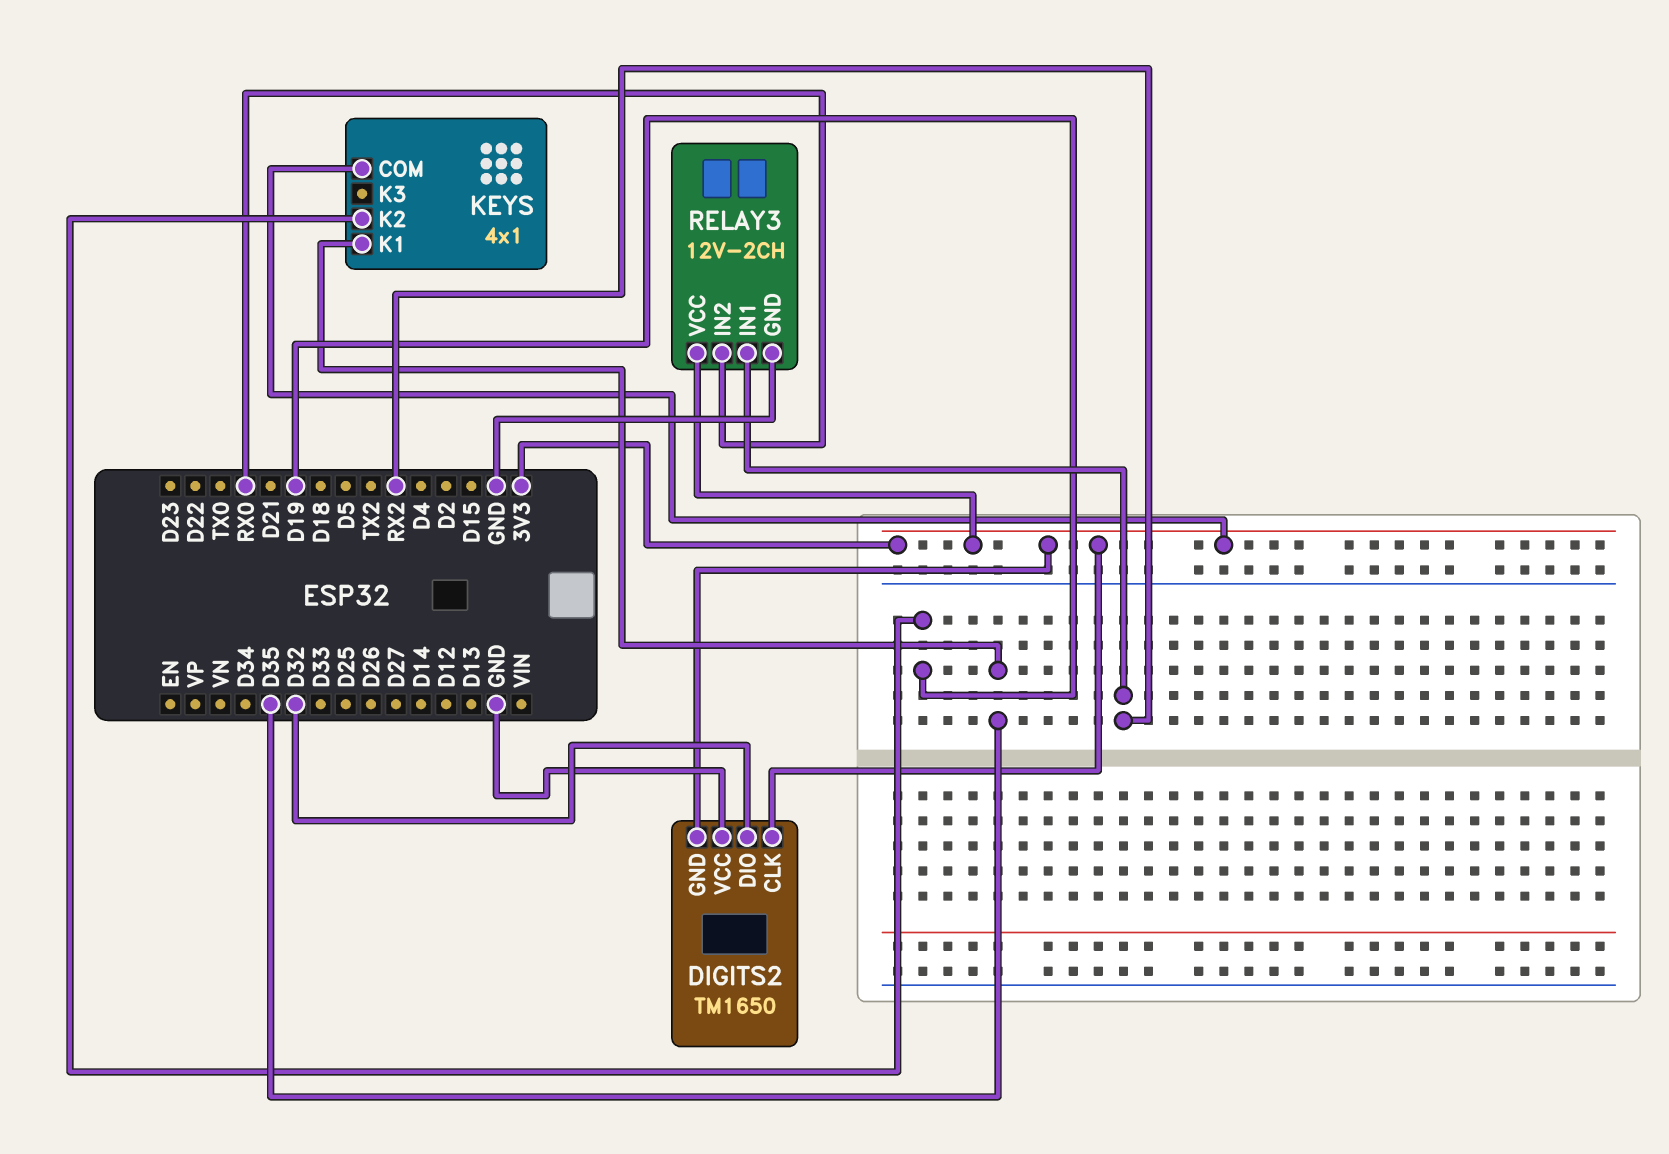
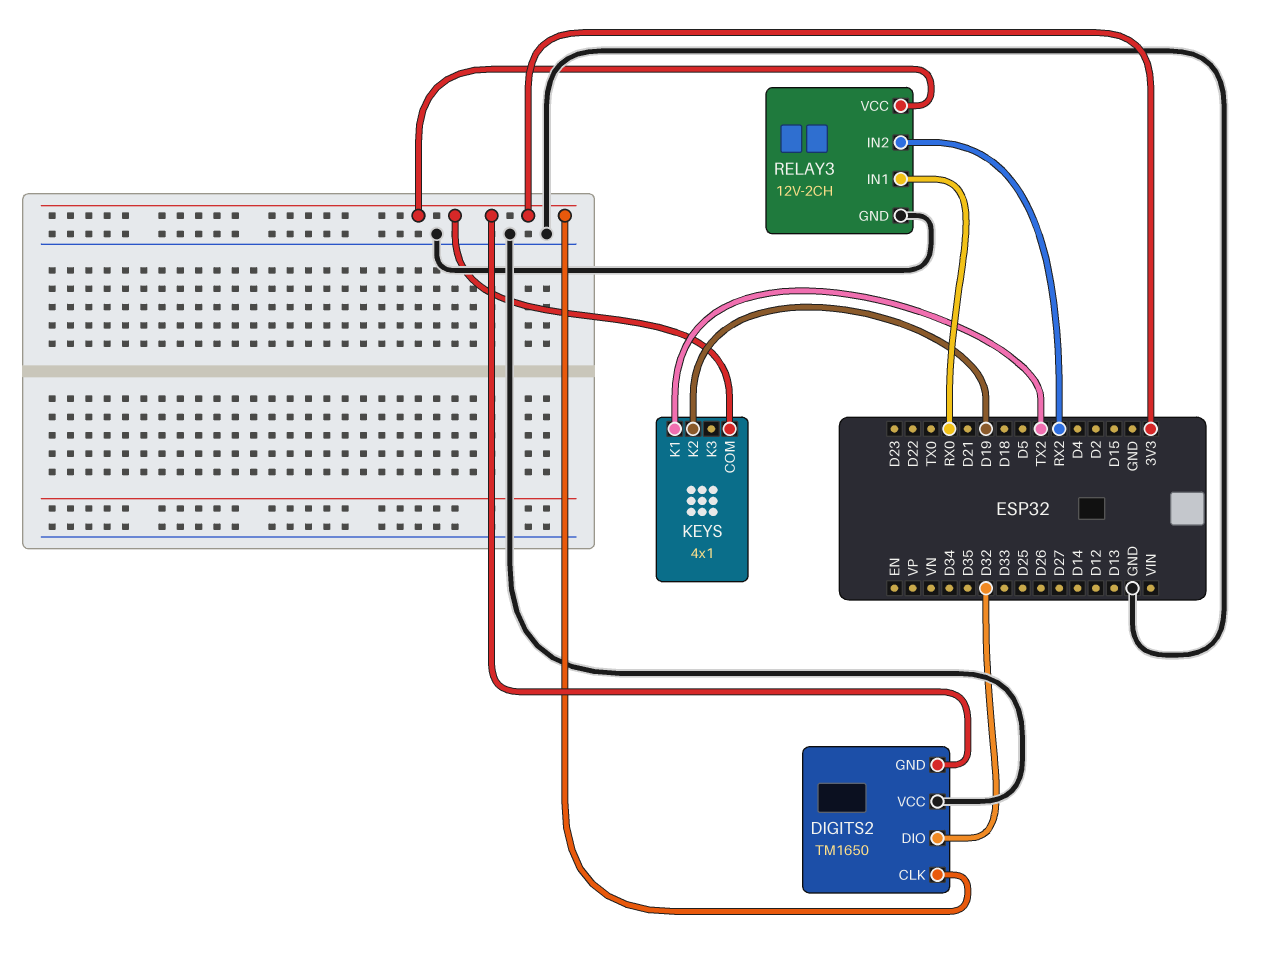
KEYS pin K1: D35 -> TX2
RELAY3 pin IN1: RX2 -> RX0
RELAY3 pin IN2: RX0 -> RX2

